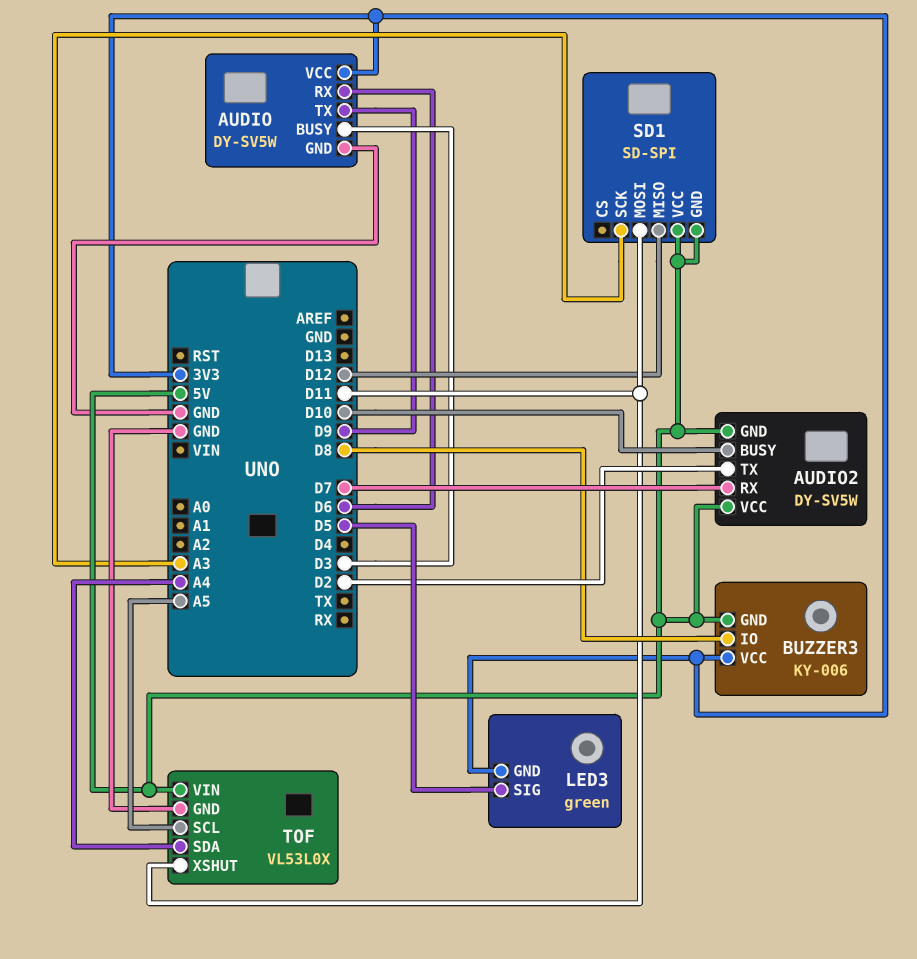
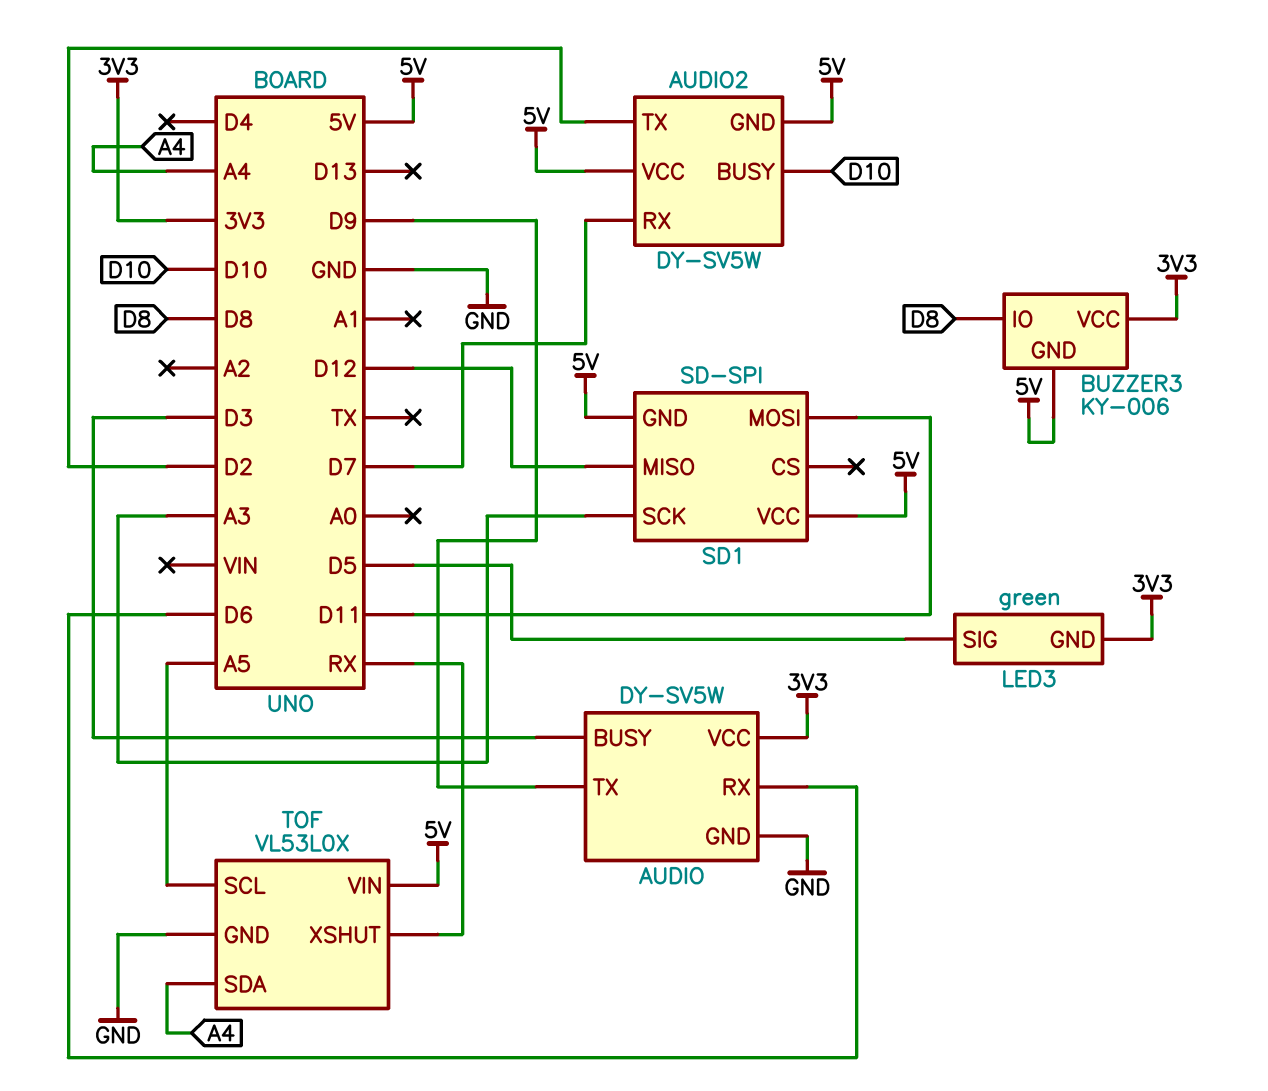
TOF pin XSHUT: D11 -> RX

